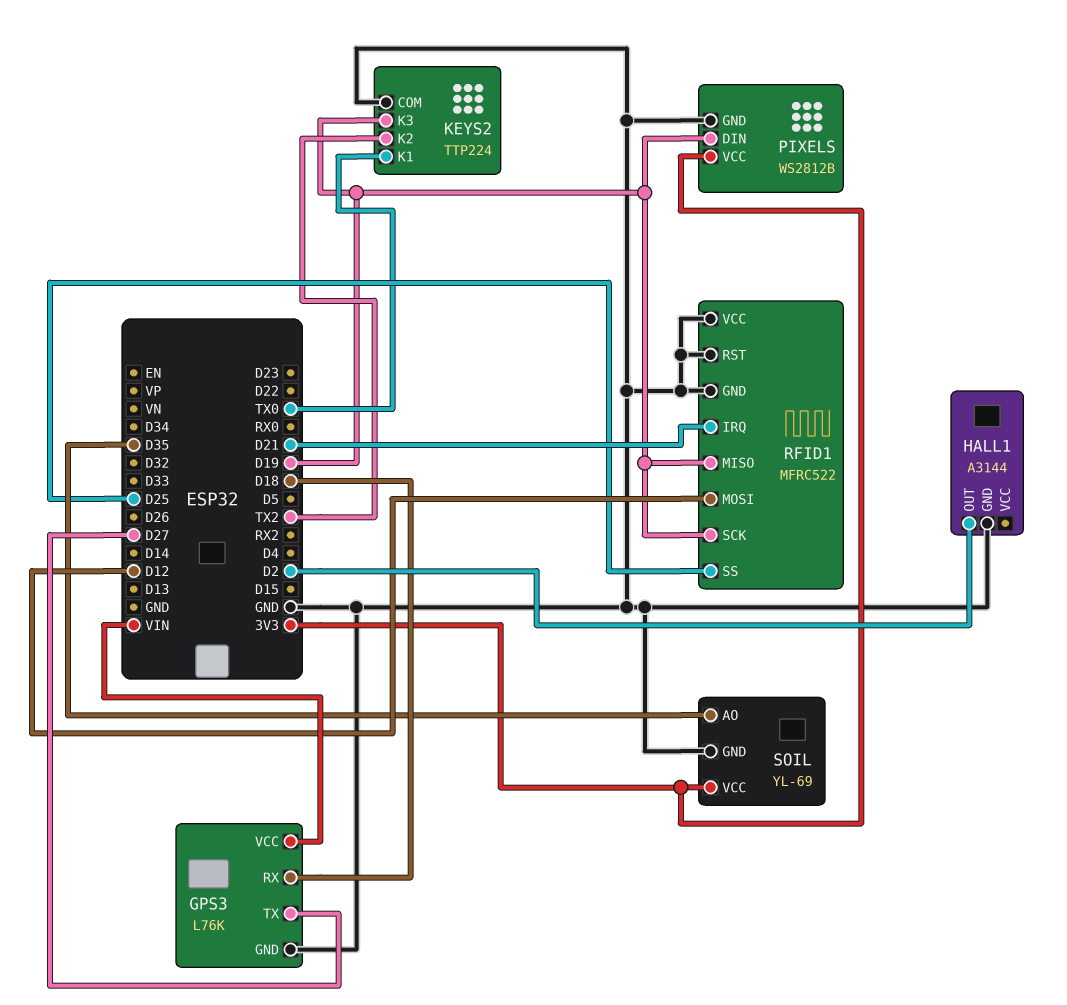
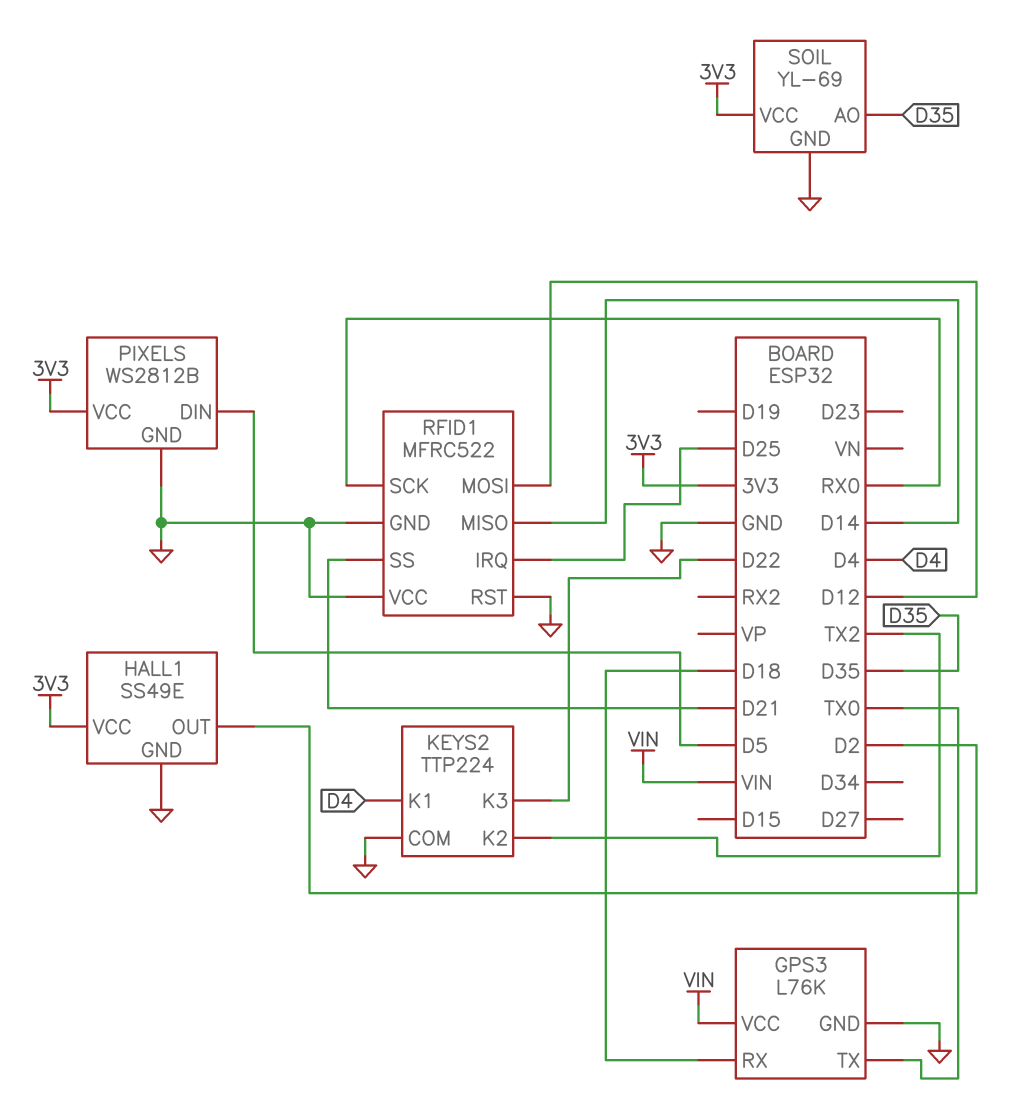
GPS3 pin TX: D27 -> TX0
HALL1: A3144 -> SS49E
HALL1 pin VCC: none -> 3V3
KEYS2 pin K1: TX0 -> D4
KEYS2 pin K3: D19 -> D22
PIXELS pin DIN: D19 -> D5
RFID1 pin IRQ: D21 -> D25
RFID1 pin MISO: D19 -> D14
RFID1 pin SCK: D19 -> RX0
RFID1 pin SS: D25 -> D21

